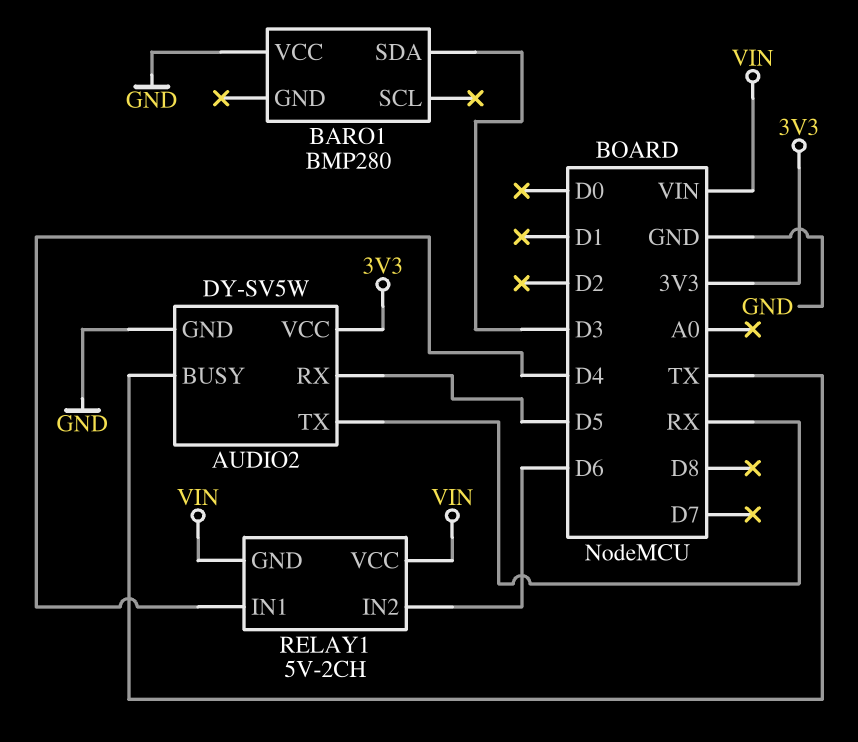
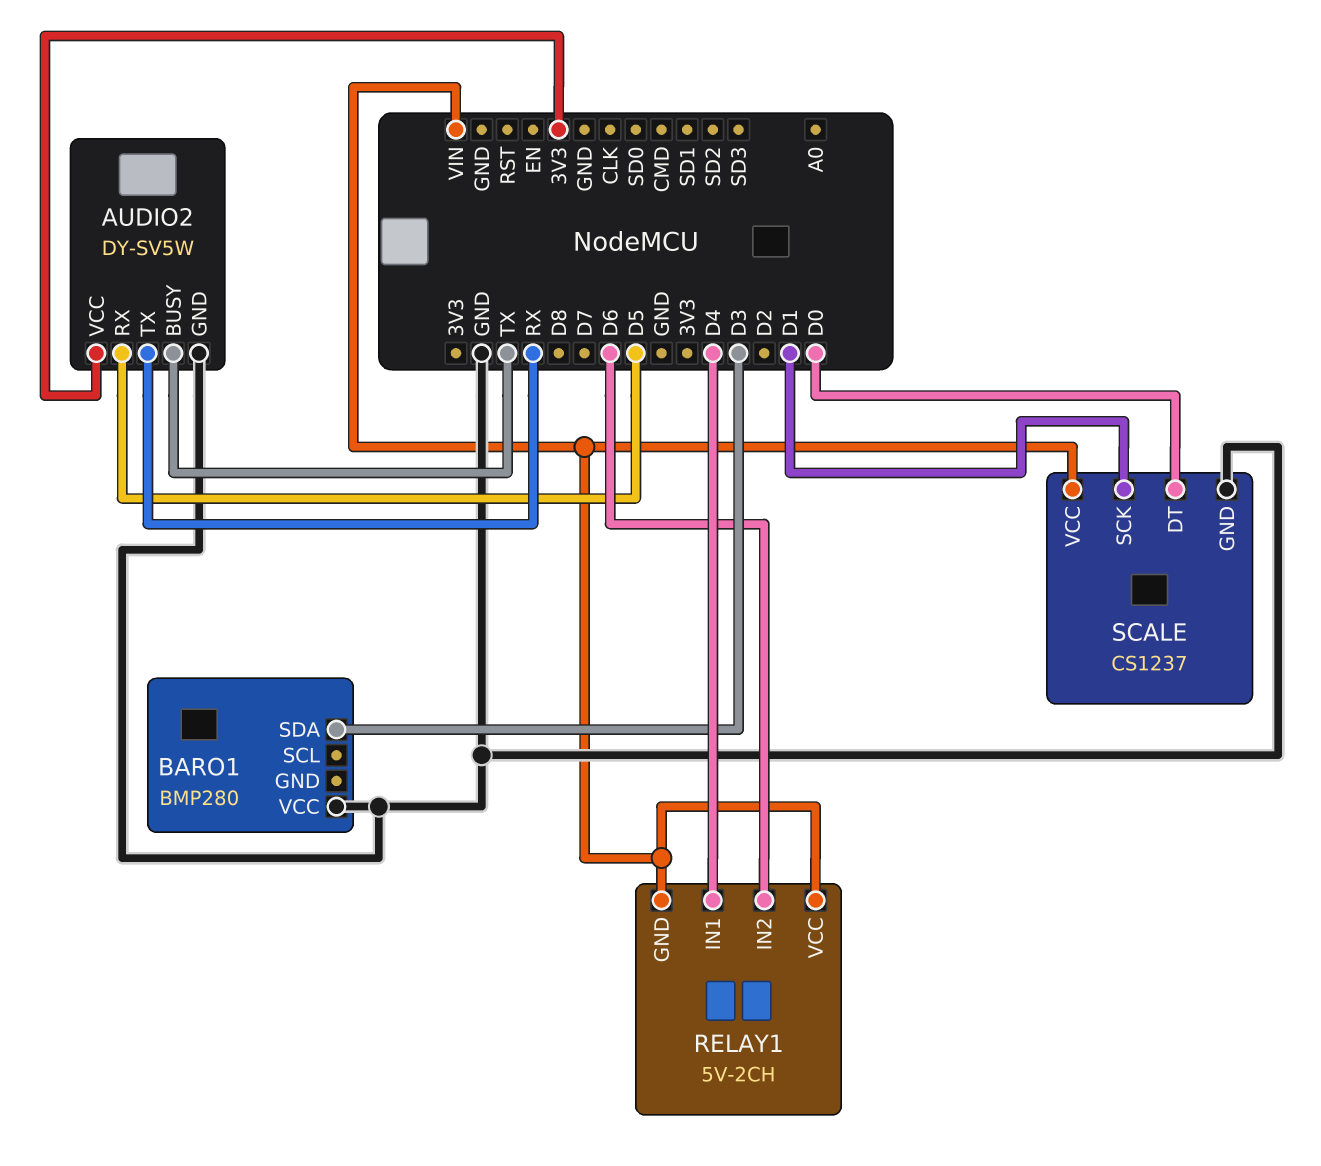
SCALE: none -> CS1237
SCALE pin DT: none -> D0
SCALE pin GND: none -> GND
SCALE pin SCK: none -> D1
SCALE pin VCC: none -> VIN

